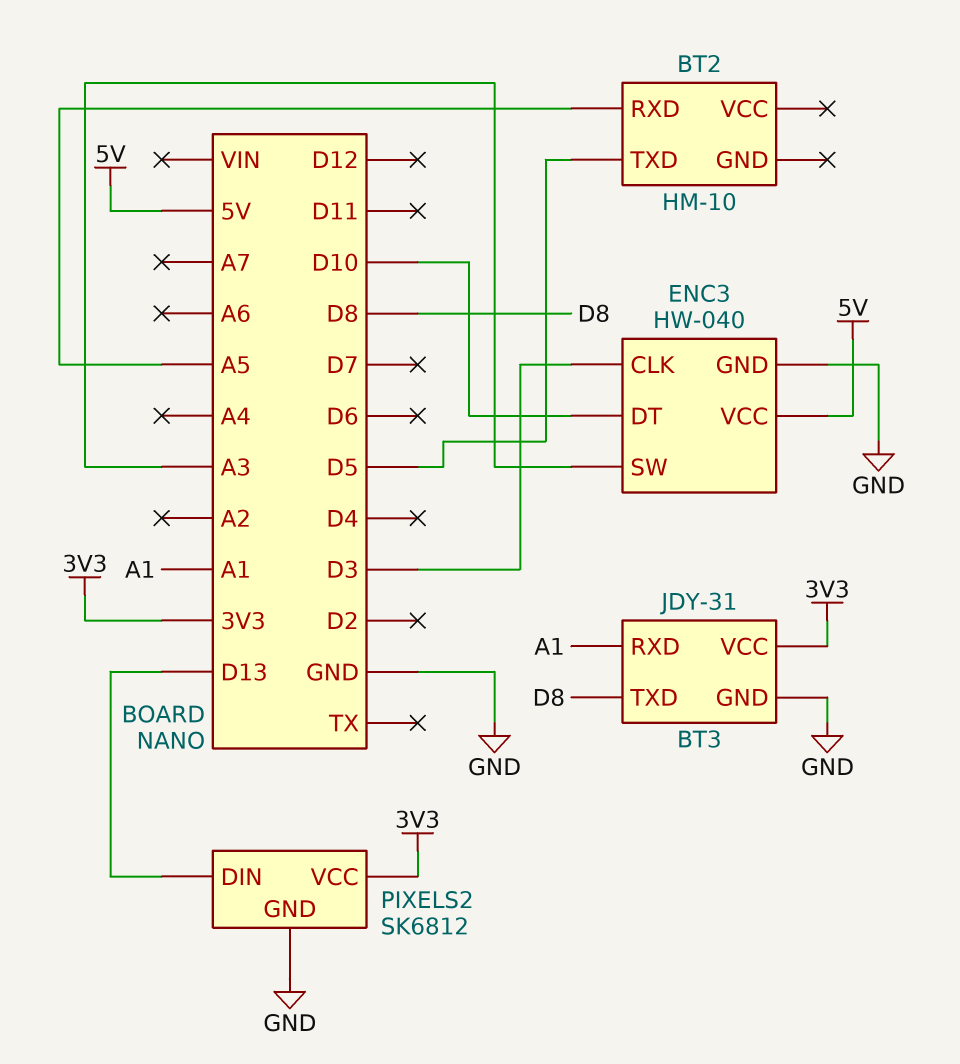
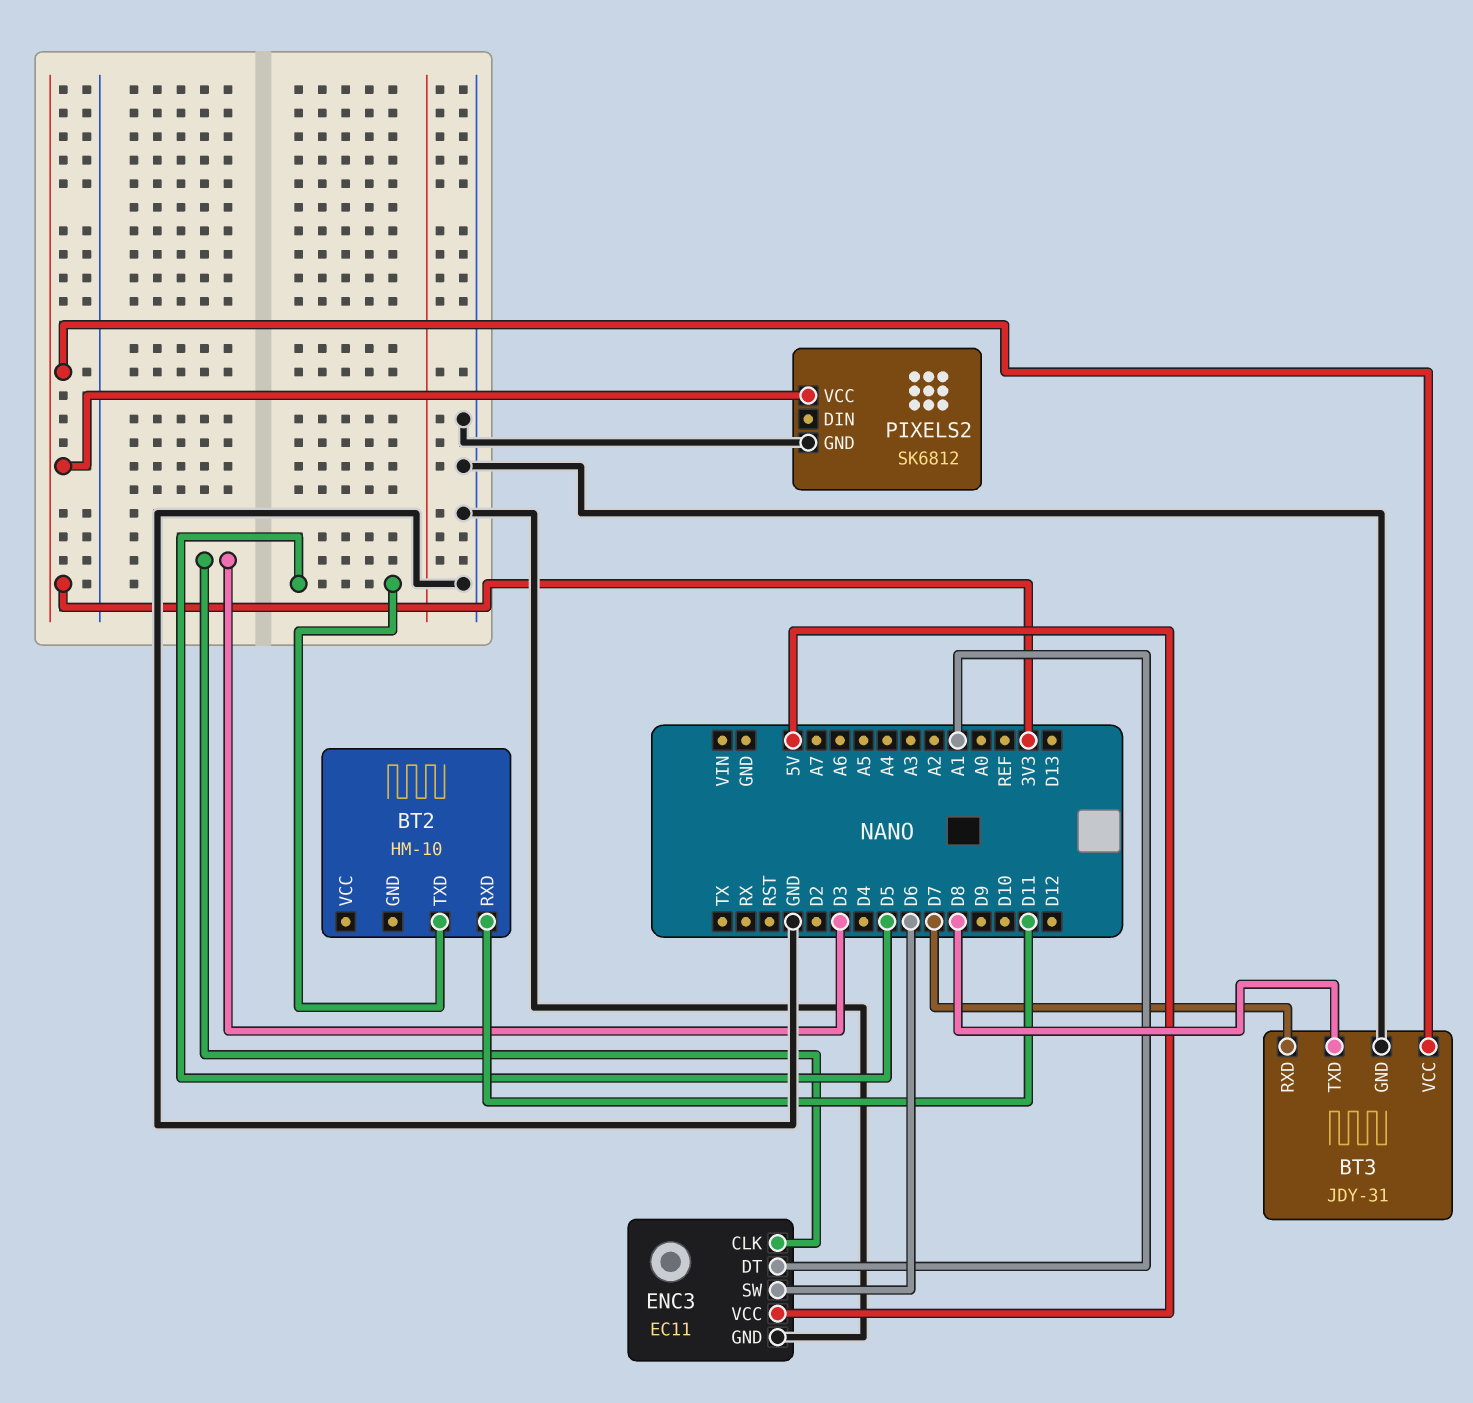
BT2 pin RXD: A5 -> D11
BT3 pin RXD: A1 -> D7
ENC3: HW-040 -> EC11
ENC3 pin DT: D10 -> A1
ENC3 pin SW: A3 -> D6
PIXELS2 pin DIN: D13 -> none

